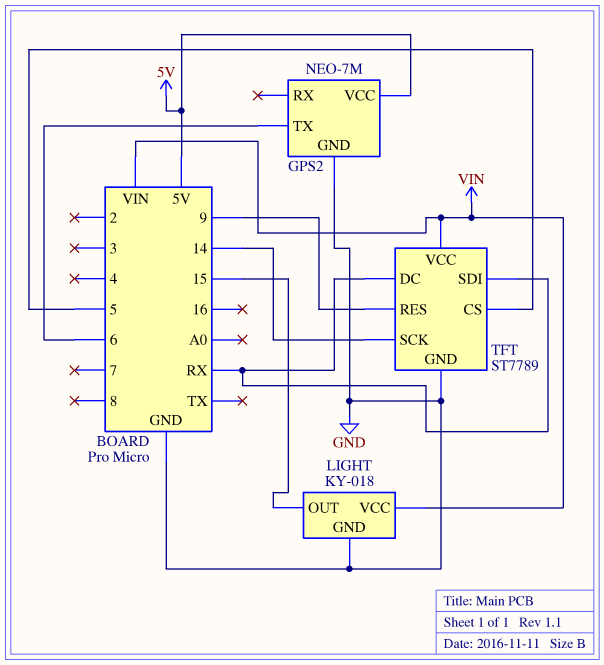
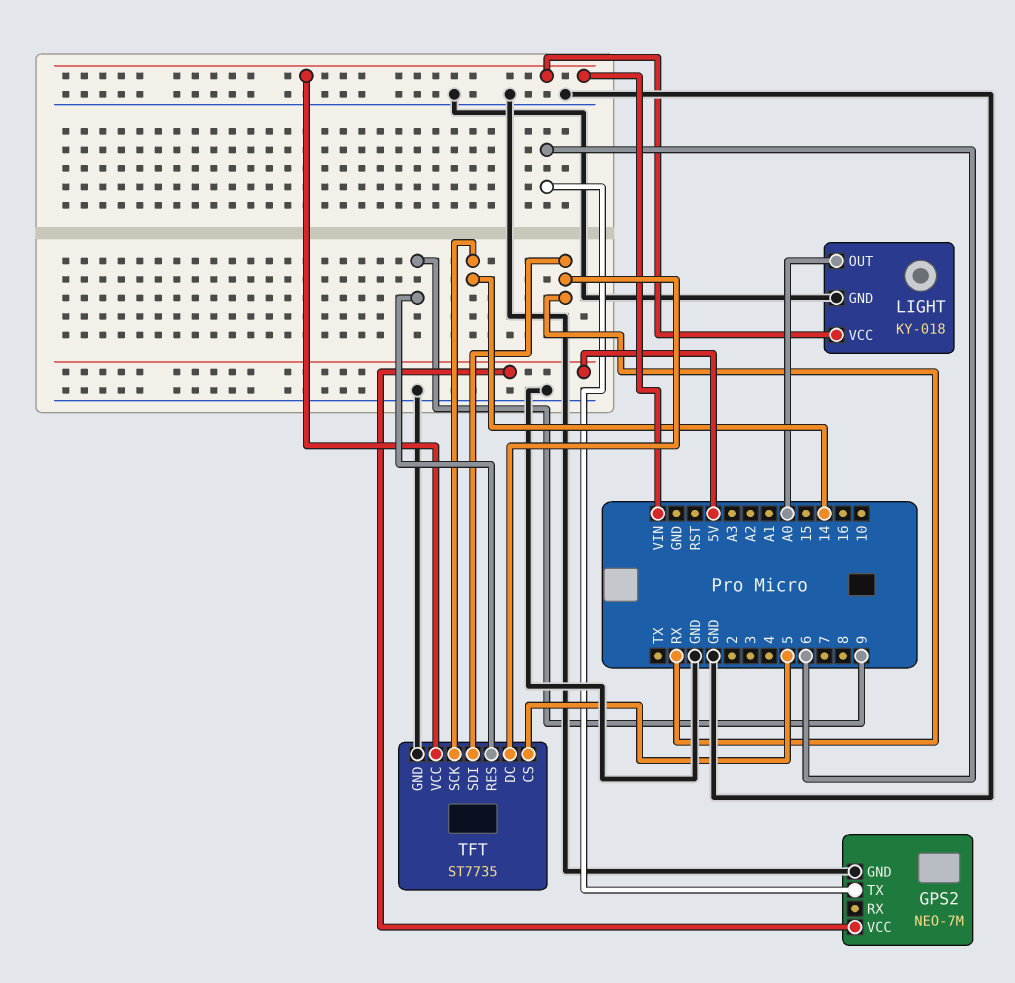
LIGHT pin OUT: 15 -> A0
TFT: ST7789 -> ST7735

